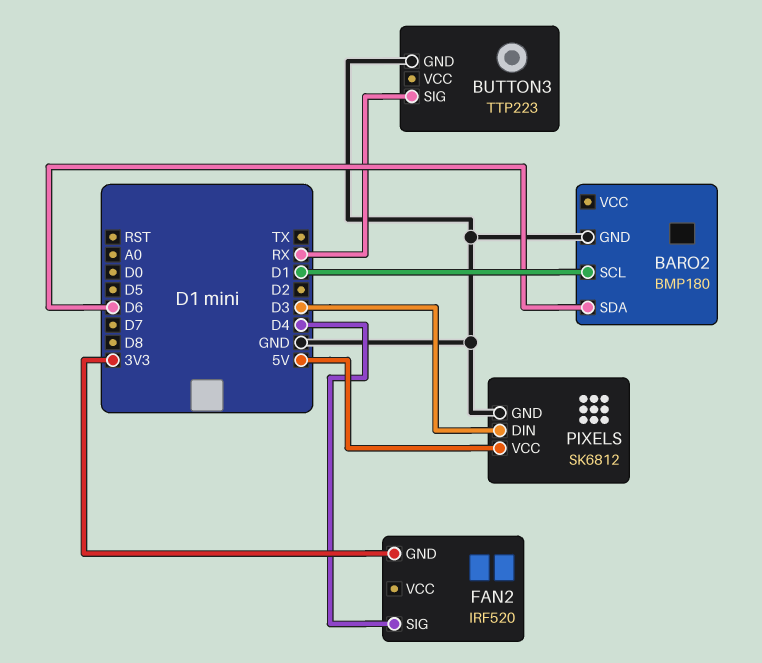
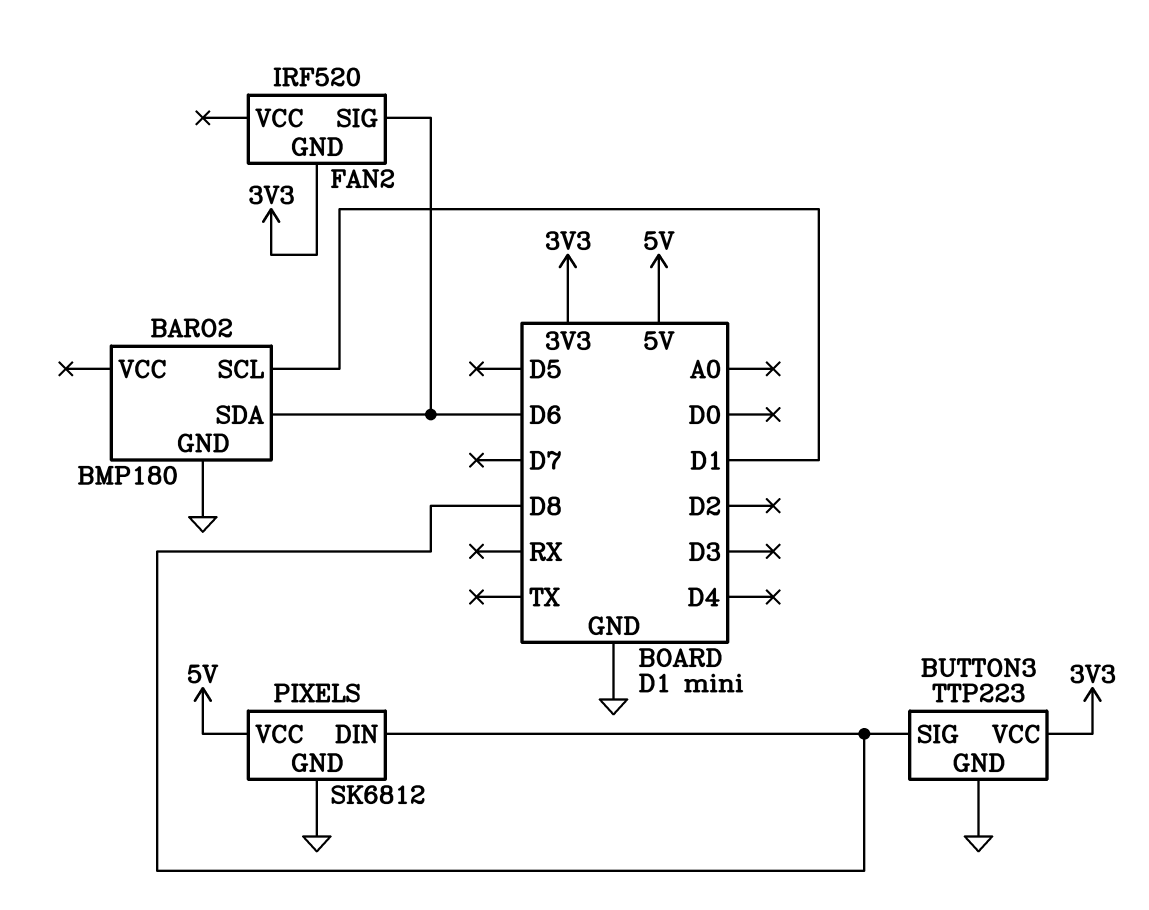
BUTTON3 pin SIG: RX -> D8
BUTTON3 pin VCC: none -> 3V3
FAN2 pin SIG: D4 -> D6
PIXELS pin DIN: D3 -> D8

